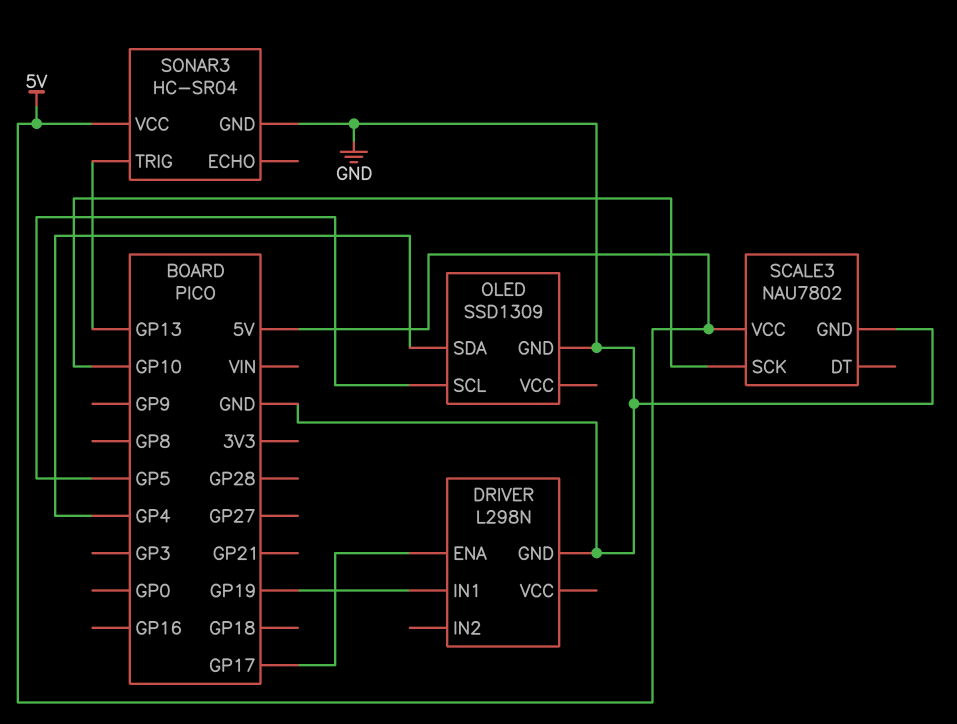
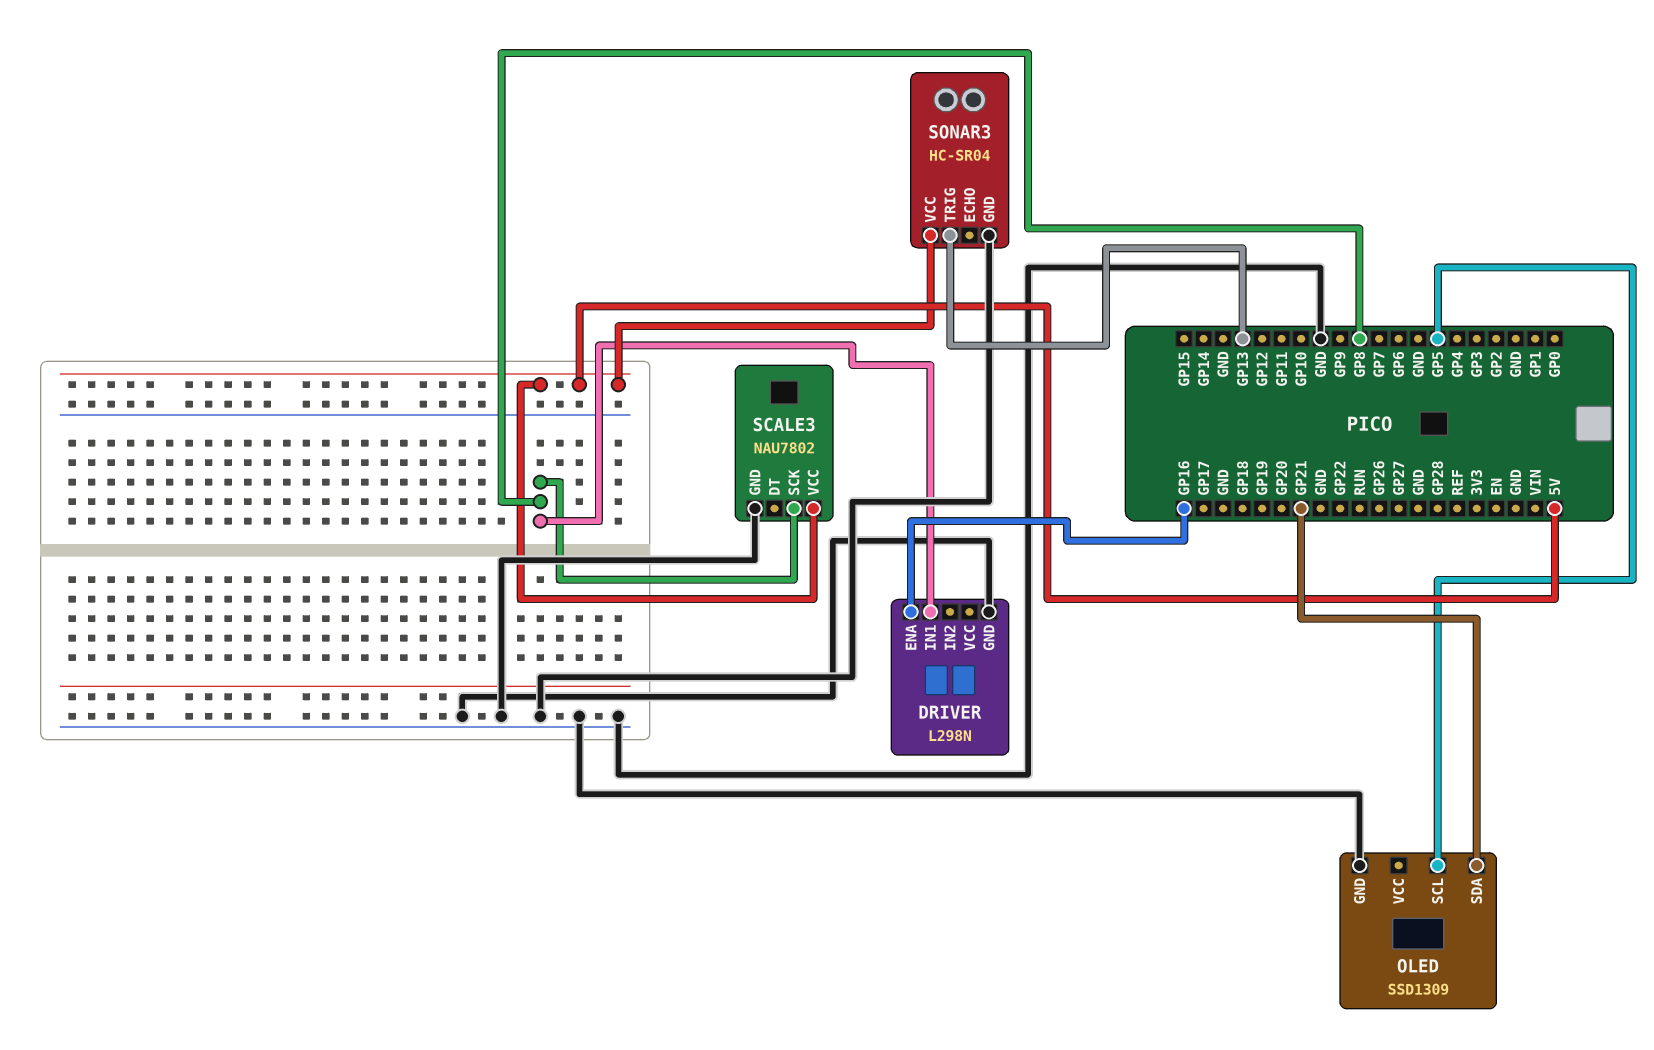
DRIVER pin ENA: GP17 -> GP16
DRIVER pin IN1: GP19 -> GP8
OLED pin SDA: GP4 -> GP21
SCALE3 pin SCK: GP10 -> GP8

